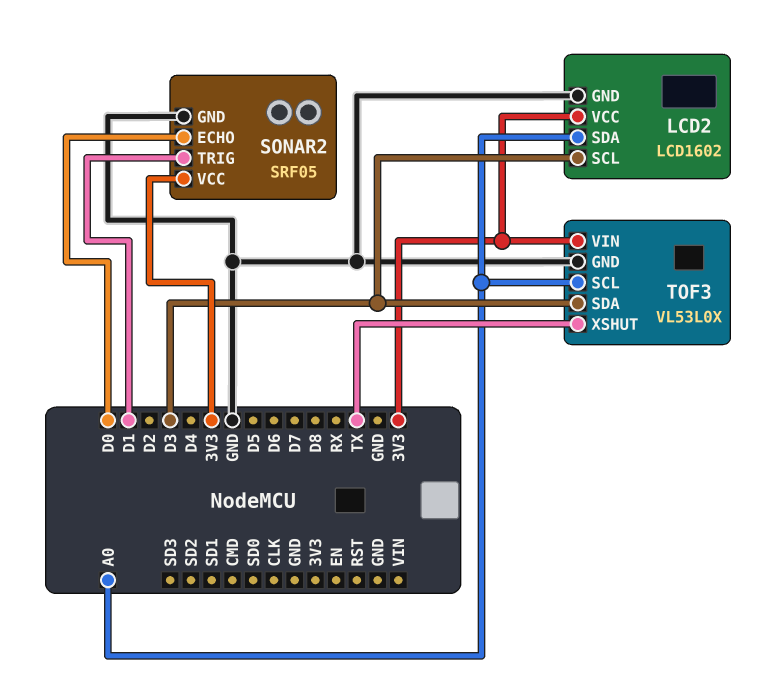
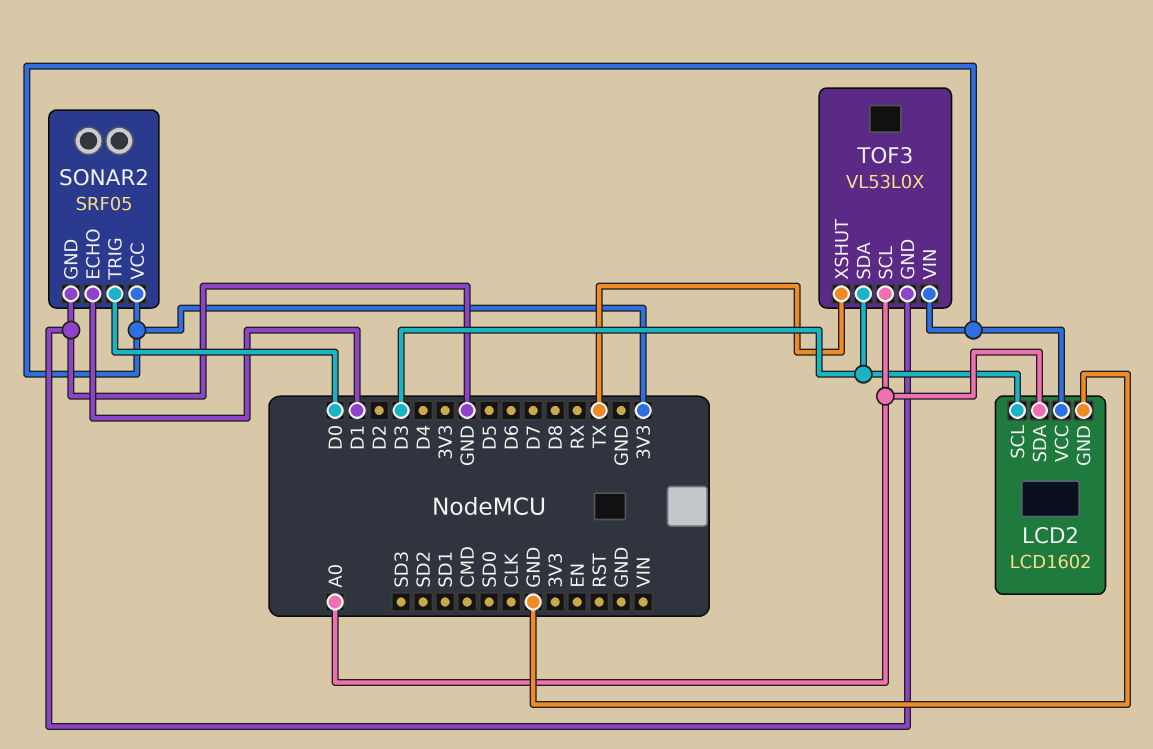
SONAR2 pin ECHO: D0 -> D1
SONAR2 pin TRIG: D1 -> D0

